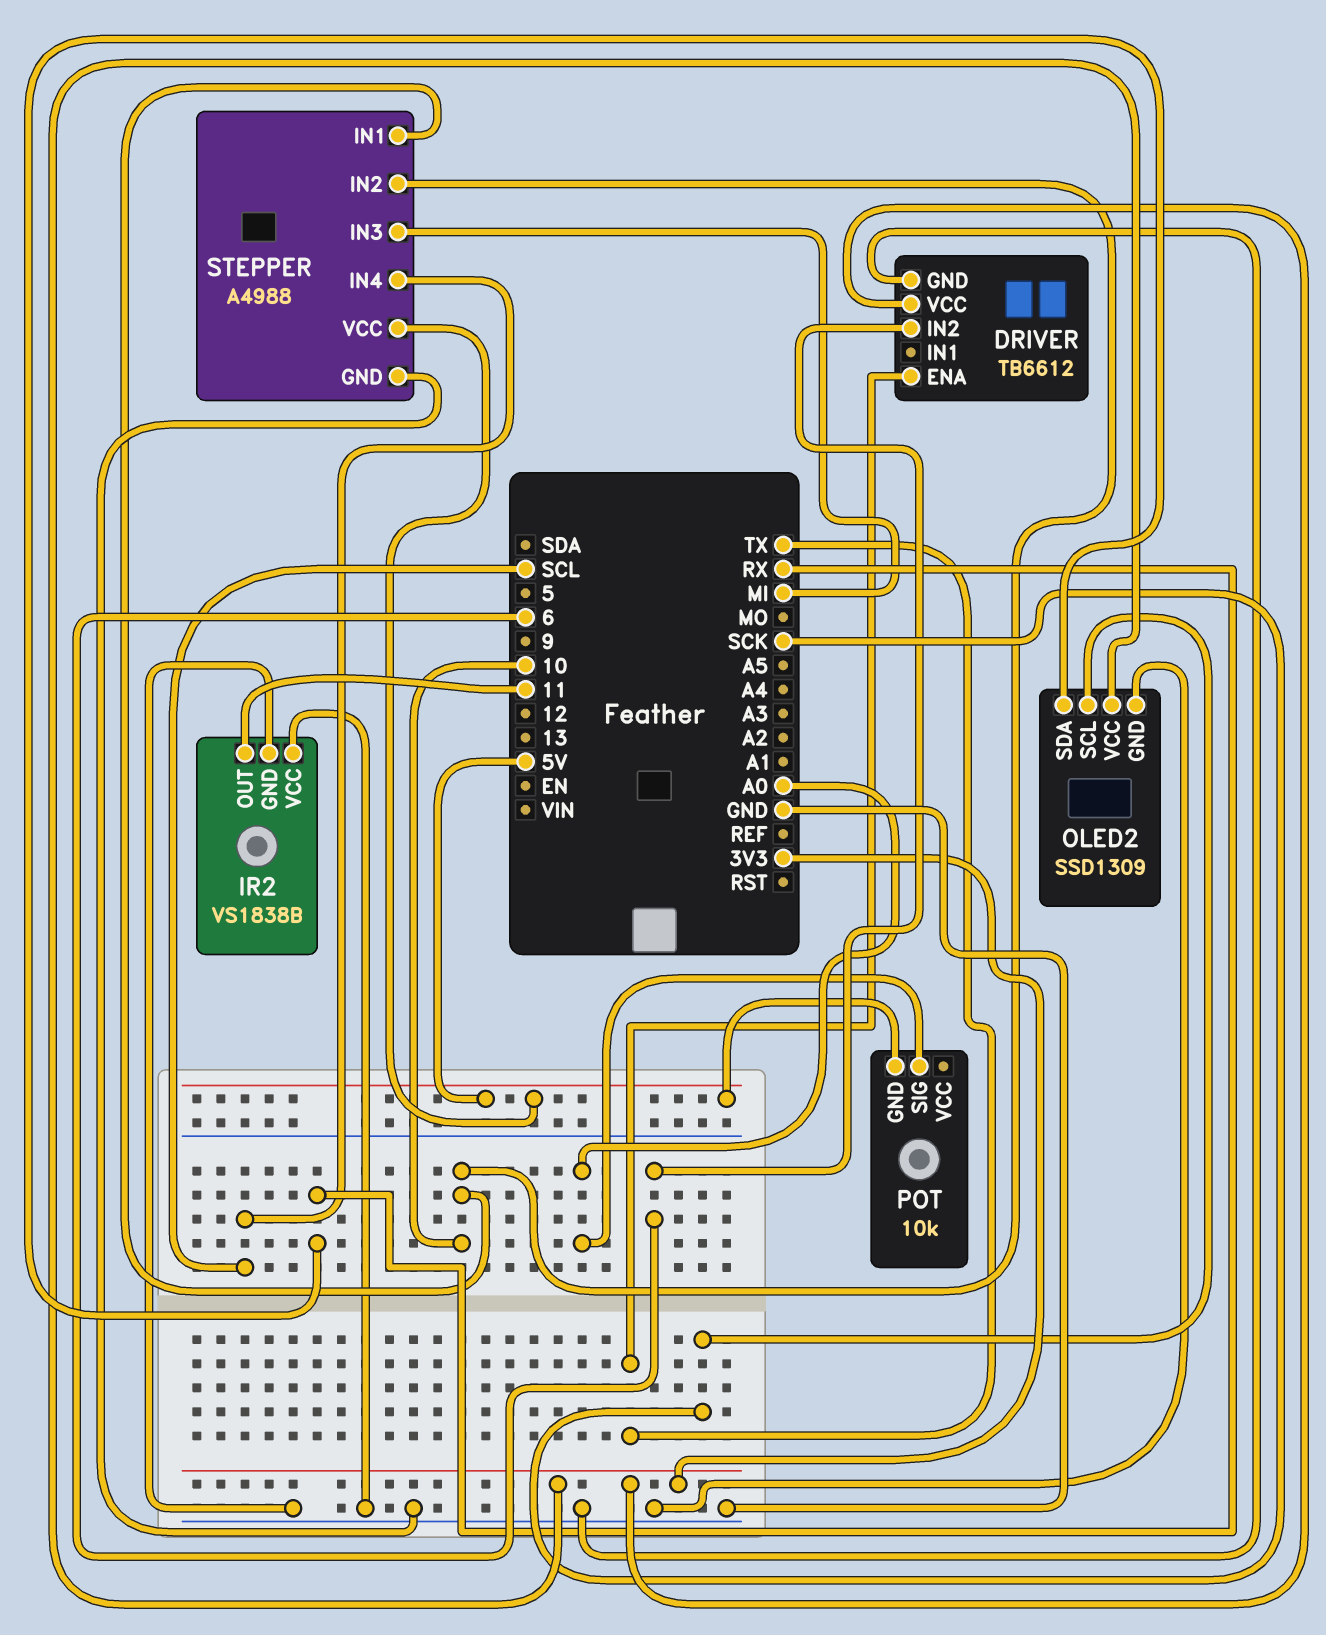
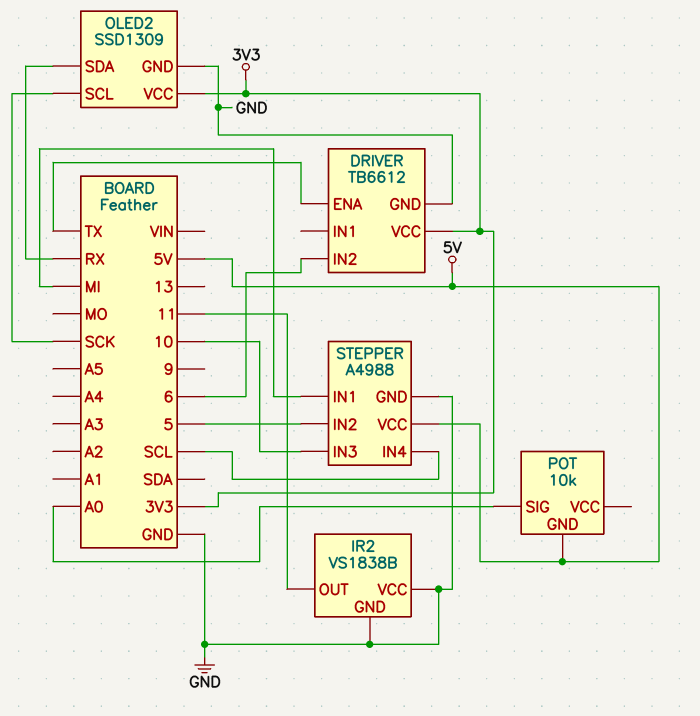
STEPPER pin IN1: 10 -> MI
STEPPER pin IN2: 10 -> 5
STEPPER pin IN3: MI -> 10

